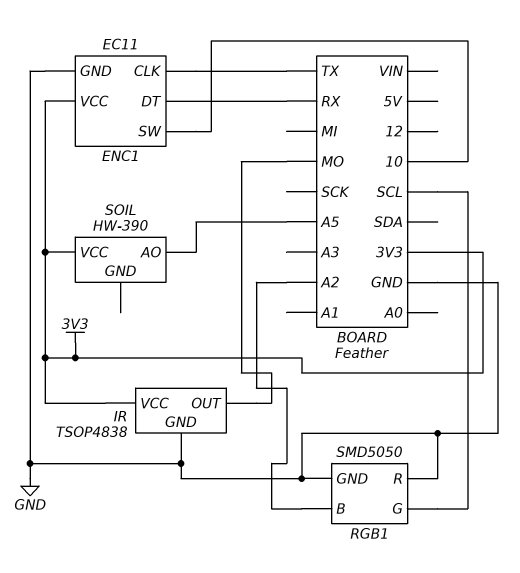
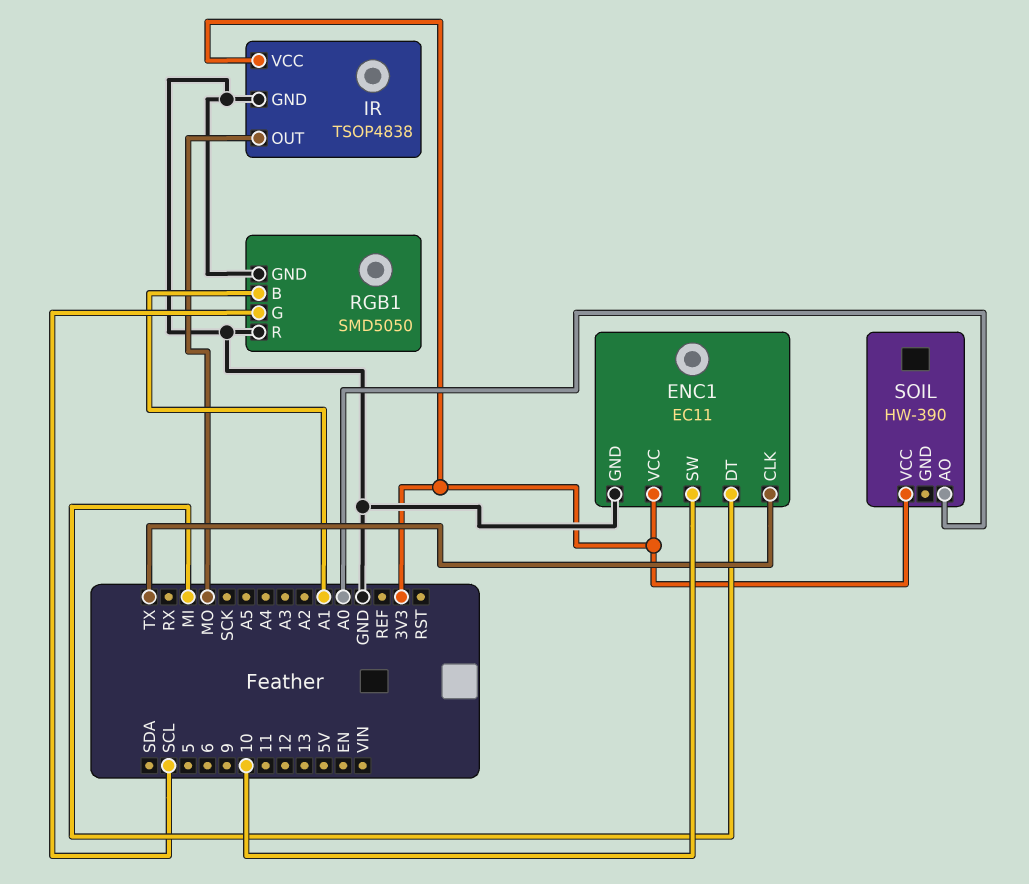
ENC1 pin DT: RX -> MI
RGB1 pin B: A2 -> A1
SOIL pin AO: A5 -> A0

